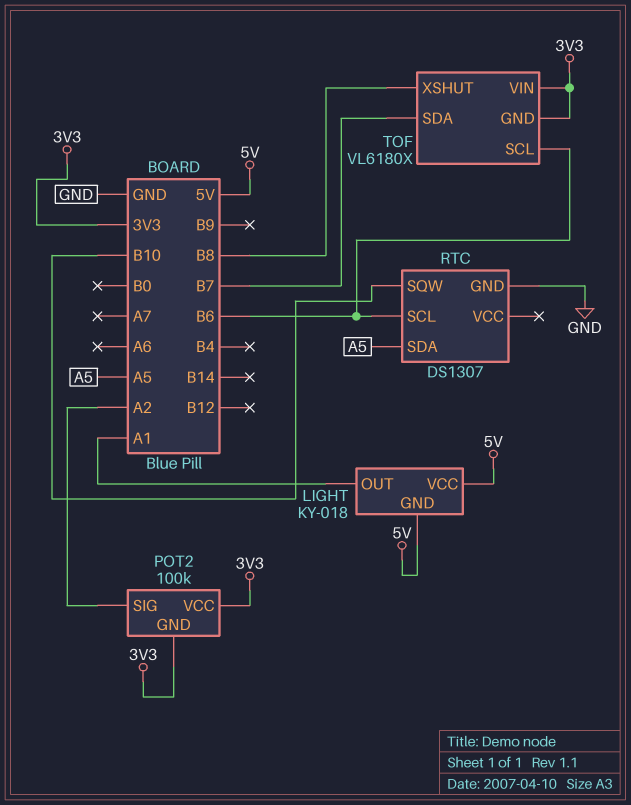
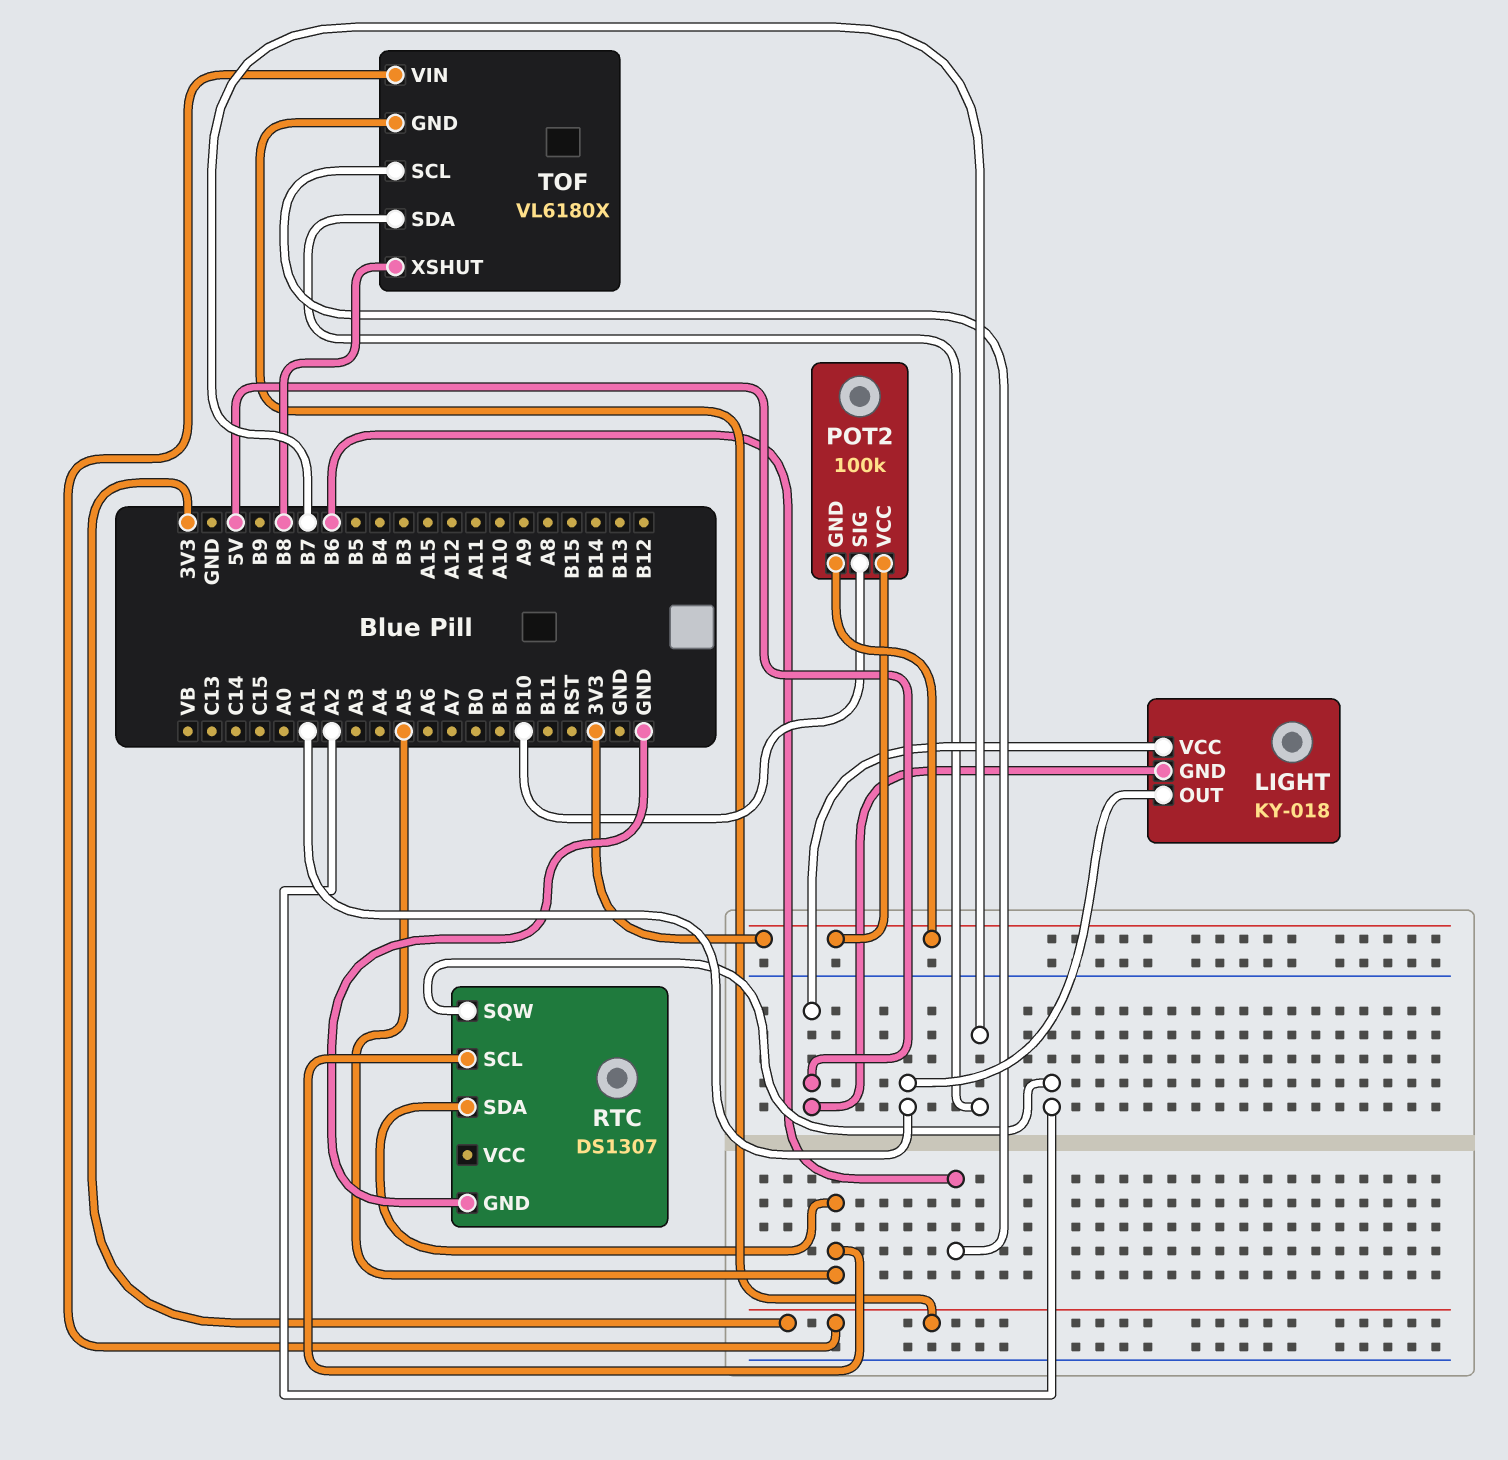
POT2 pin SIG: A2 -> B10
RTC pin SCL: B6 -> A5
RTC pin SQW: B10 -> A2

